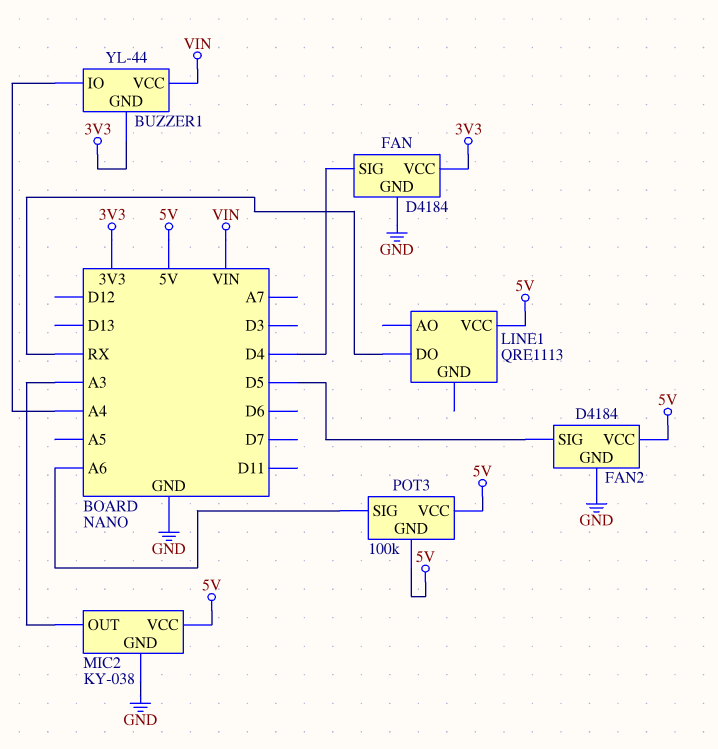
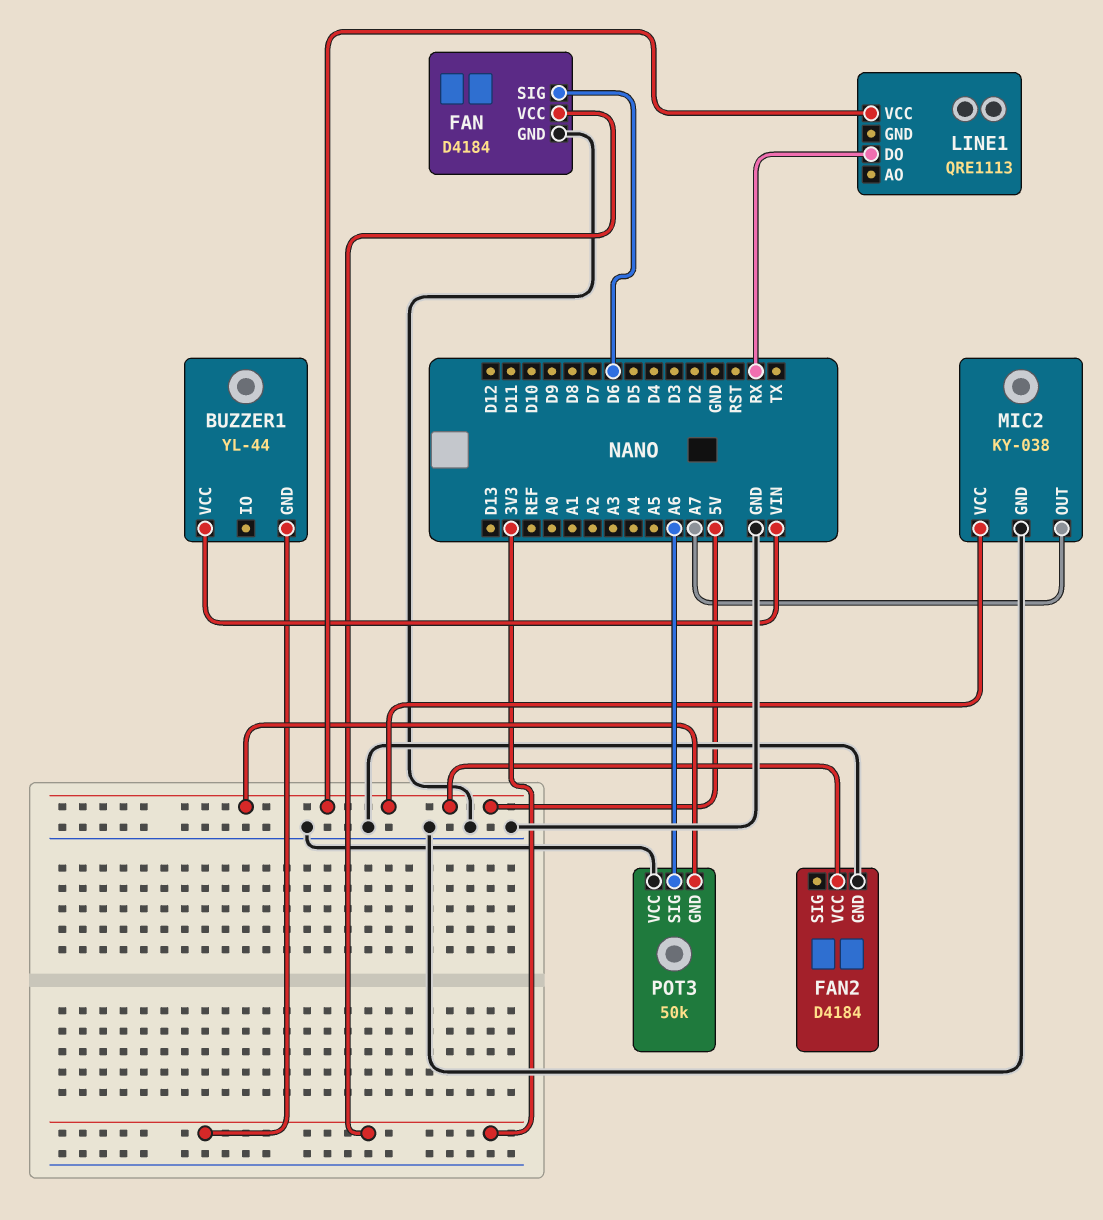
BUZZER1 pin IO: A4 -> none
FAN pin SIG: D4 -> D6
FAN2 pin SIG: D5 -> none
MIC2 pin OUT: A3 -> A7
POT3: 100k -> 50k
POT3 pin VCC: 5V -> GND

